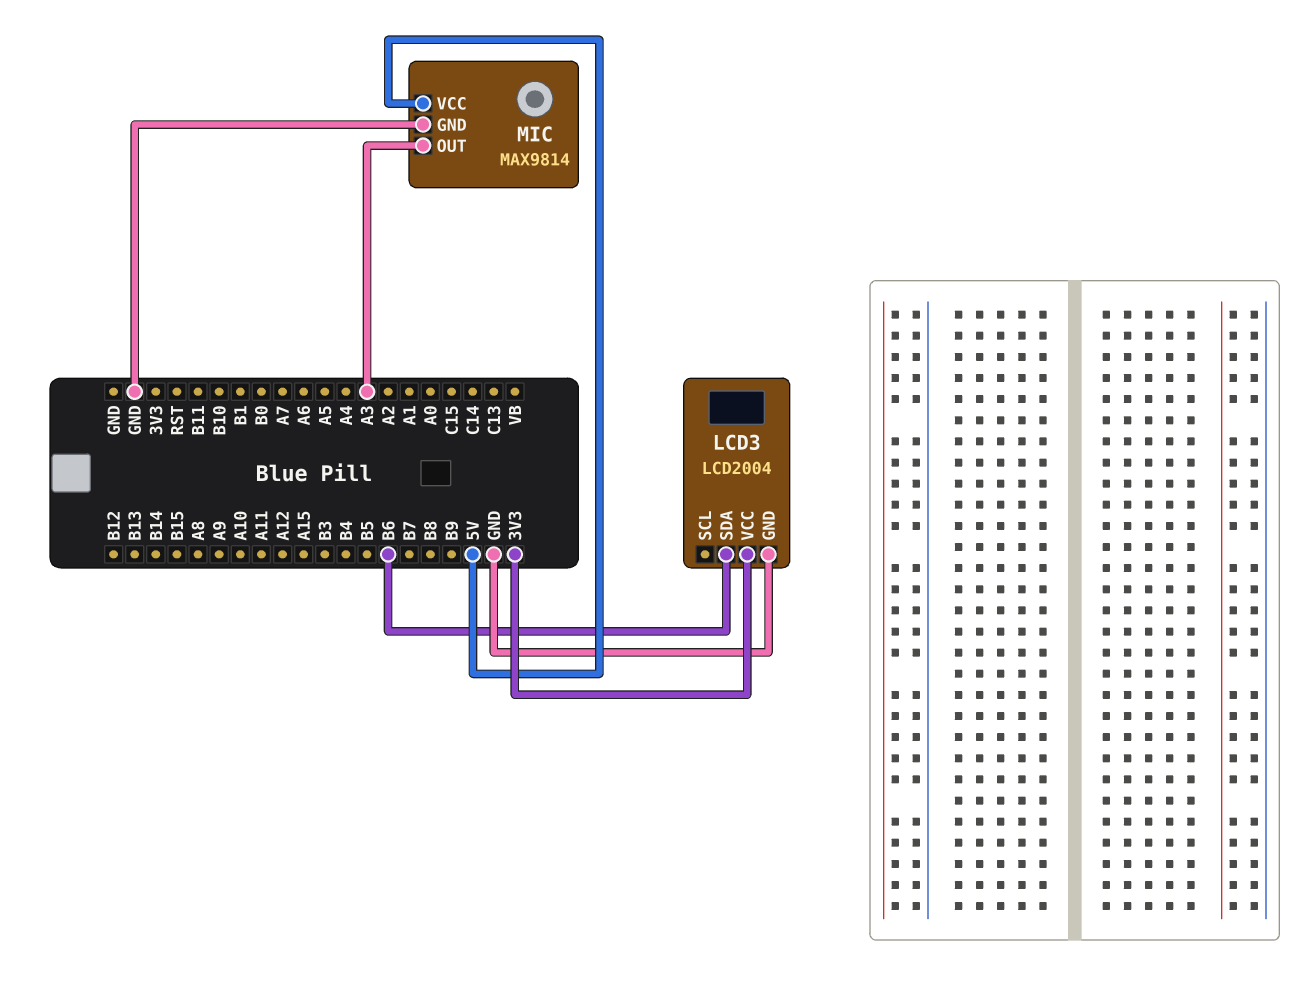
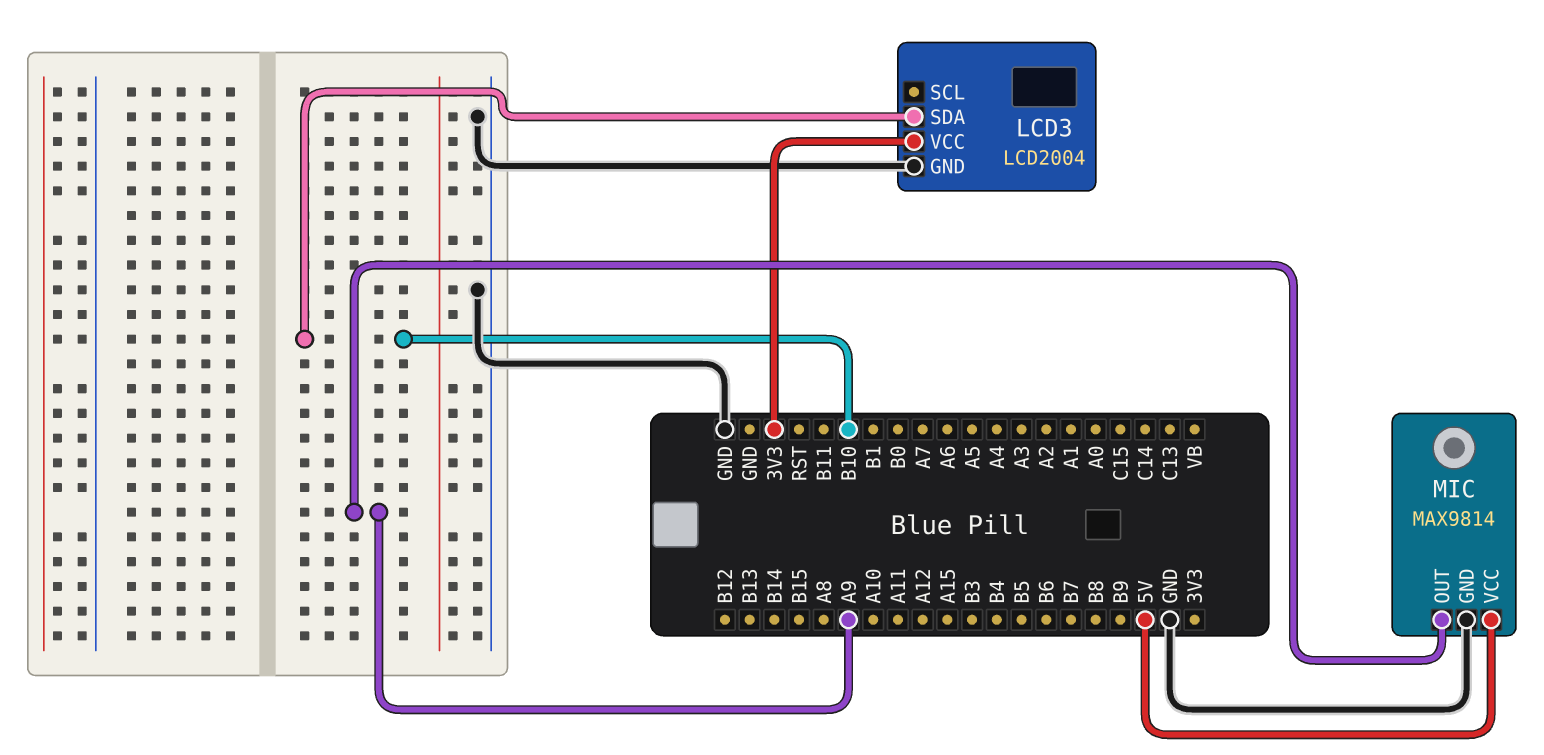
LCD3 pin SDA: B6 -> B10
MIC pin OUT: A3 -> A9

